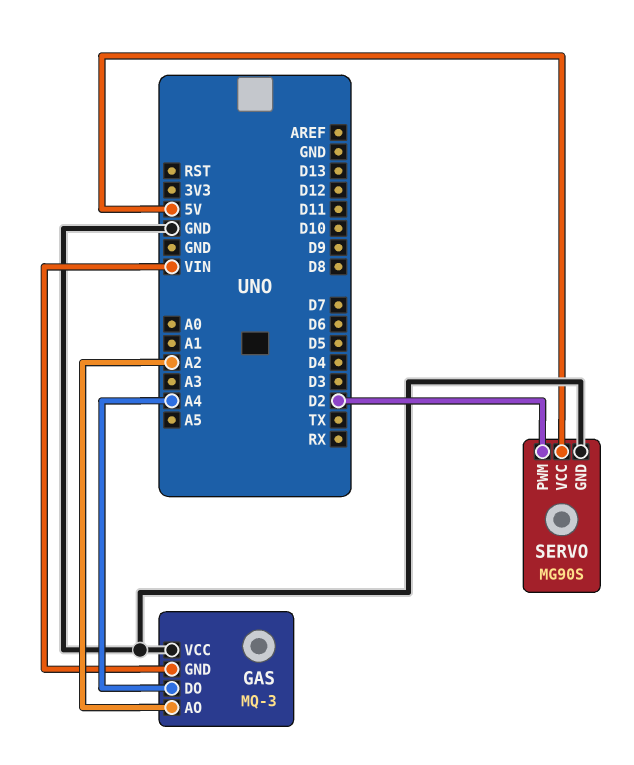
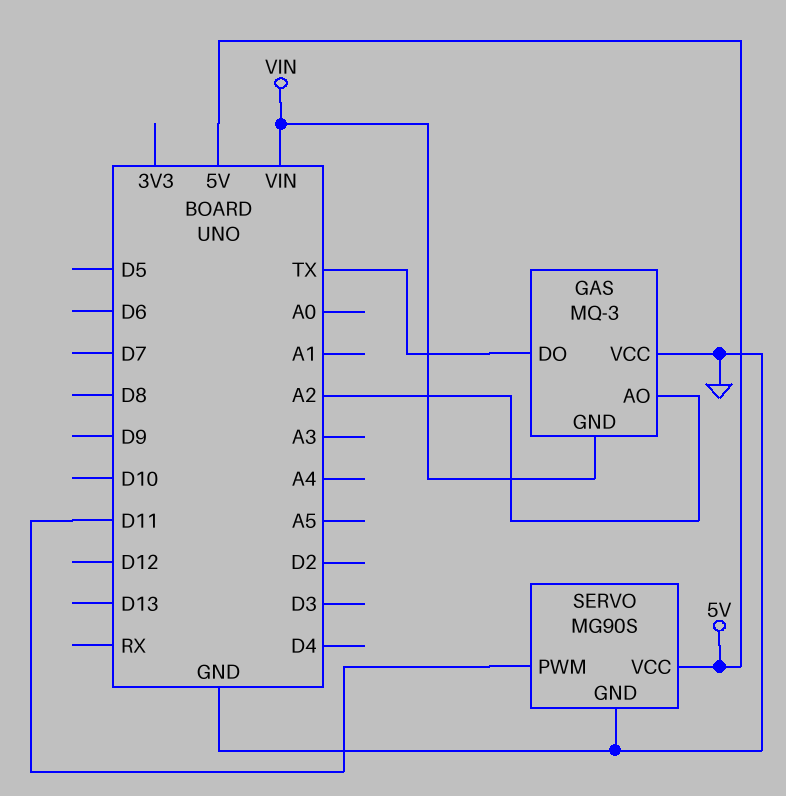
GAS pin DO: A4 -> TX
SERVO pin PWM: D2 -> D11

